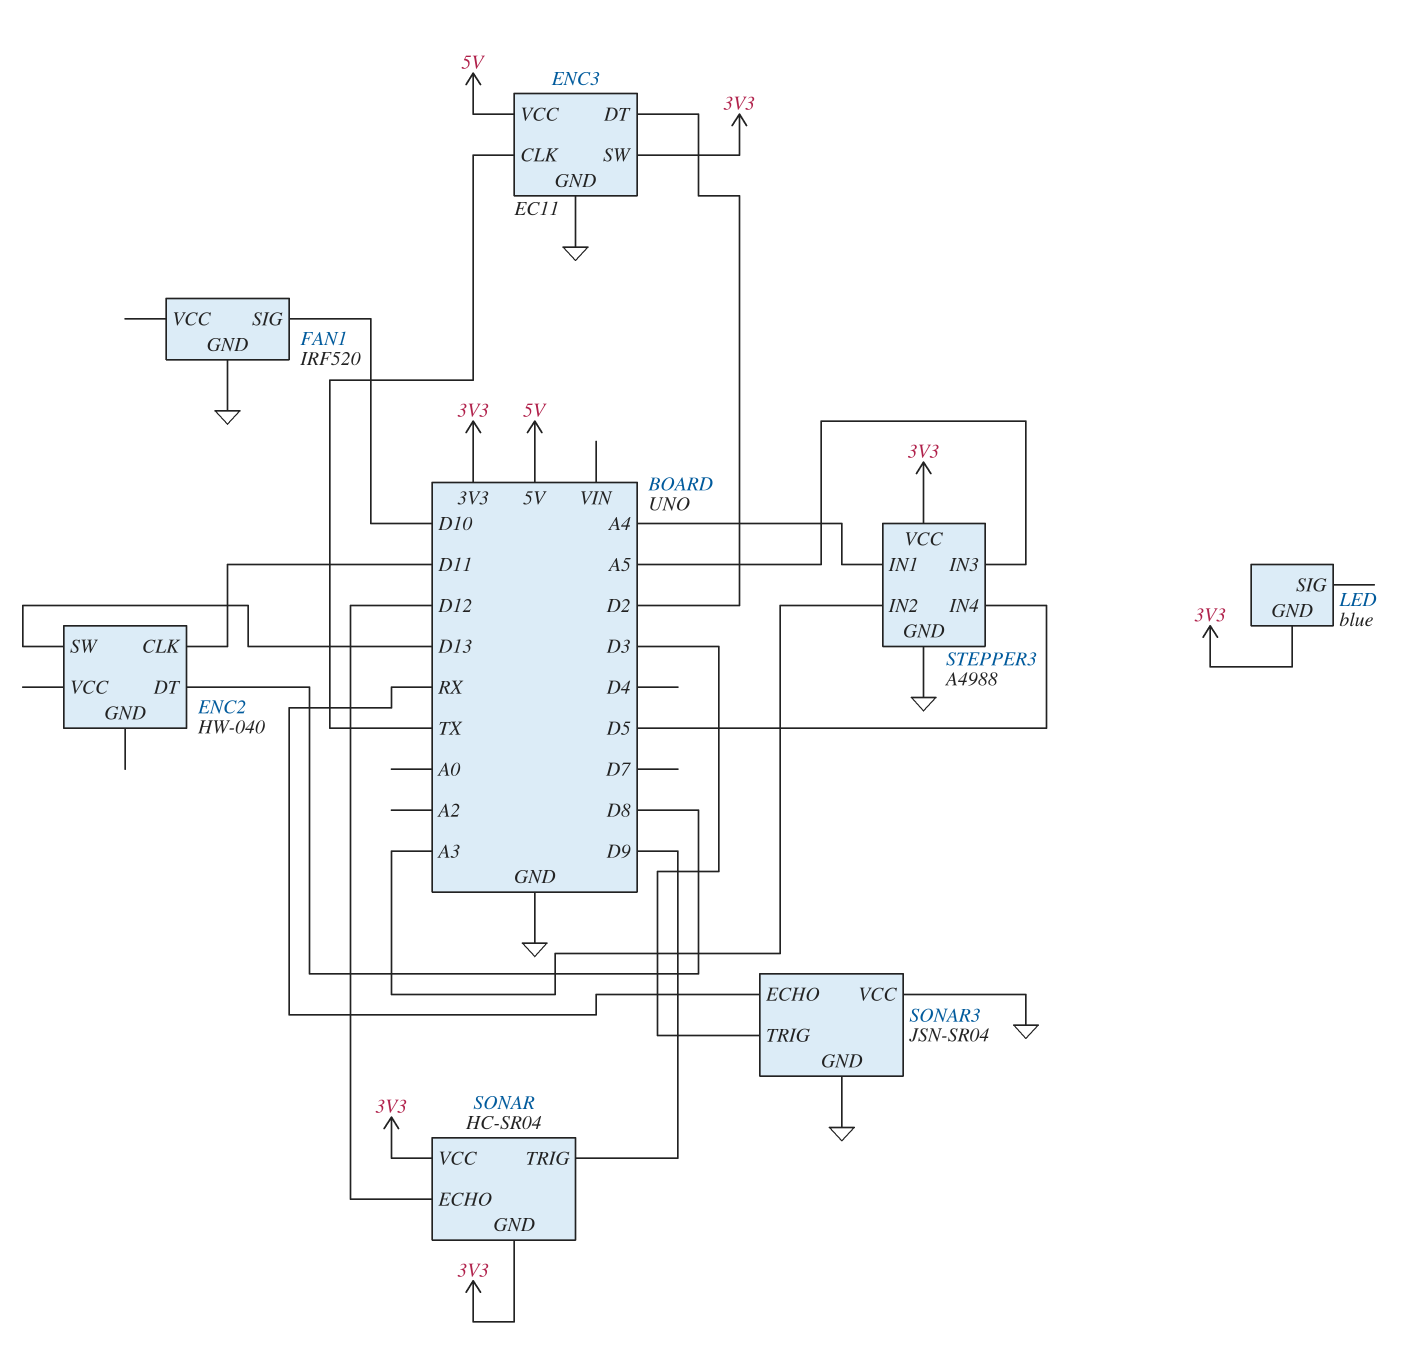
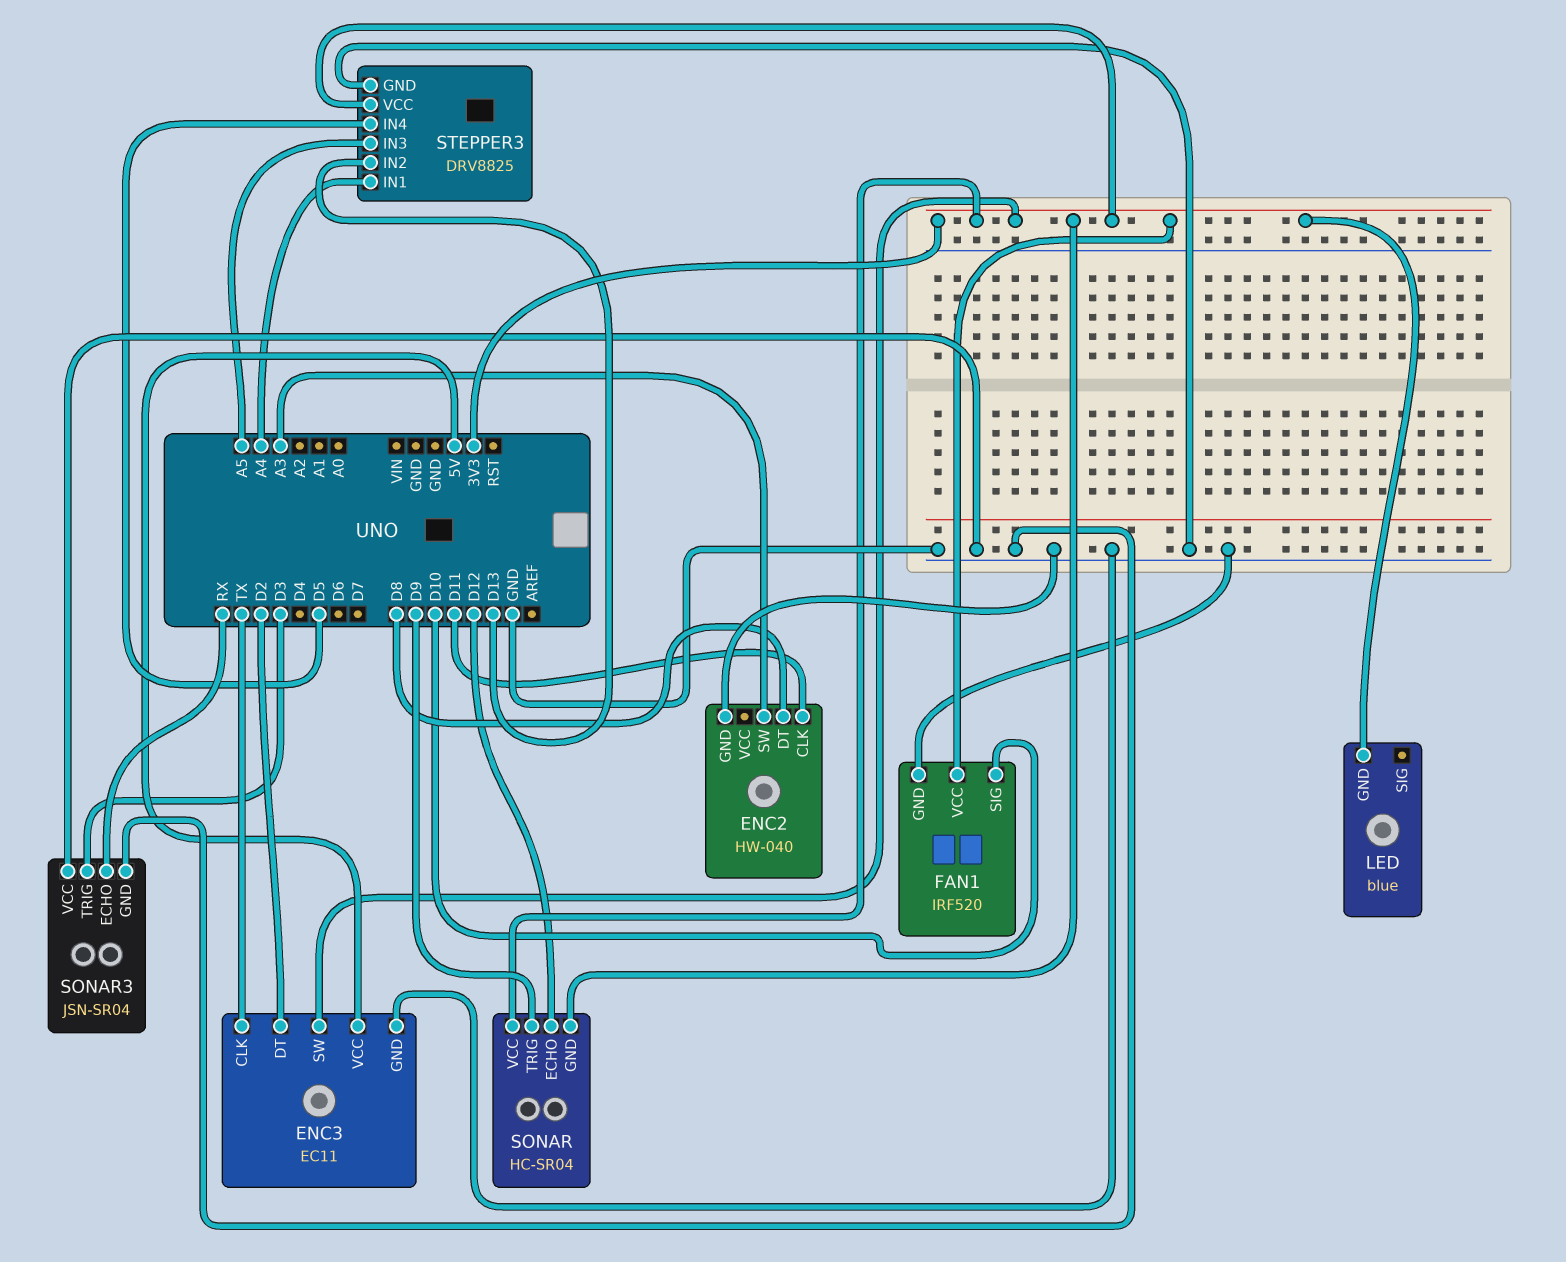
ENC2 pin GND: none -> GND
ENC2 pin SW: D13 -> A3
FAN1 pin VCC: none -> 3V3
STEPPER3: A4988 -> DRV8825
STEPPER3 pin IN2: A3 -> D13

